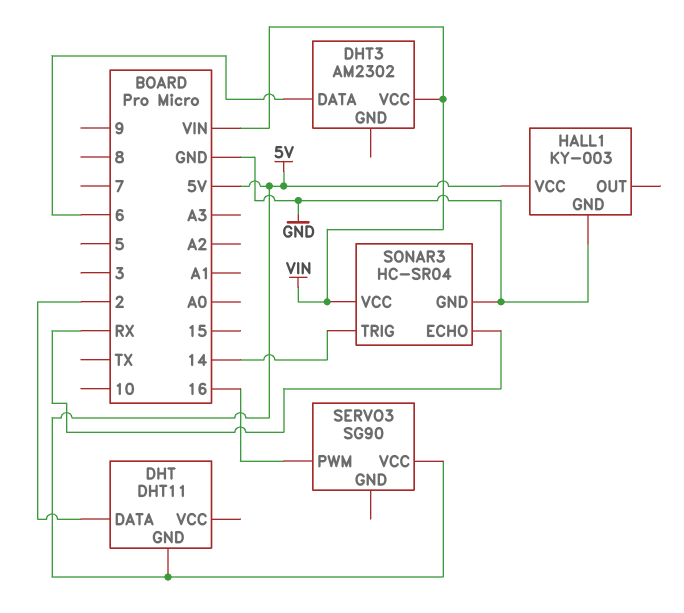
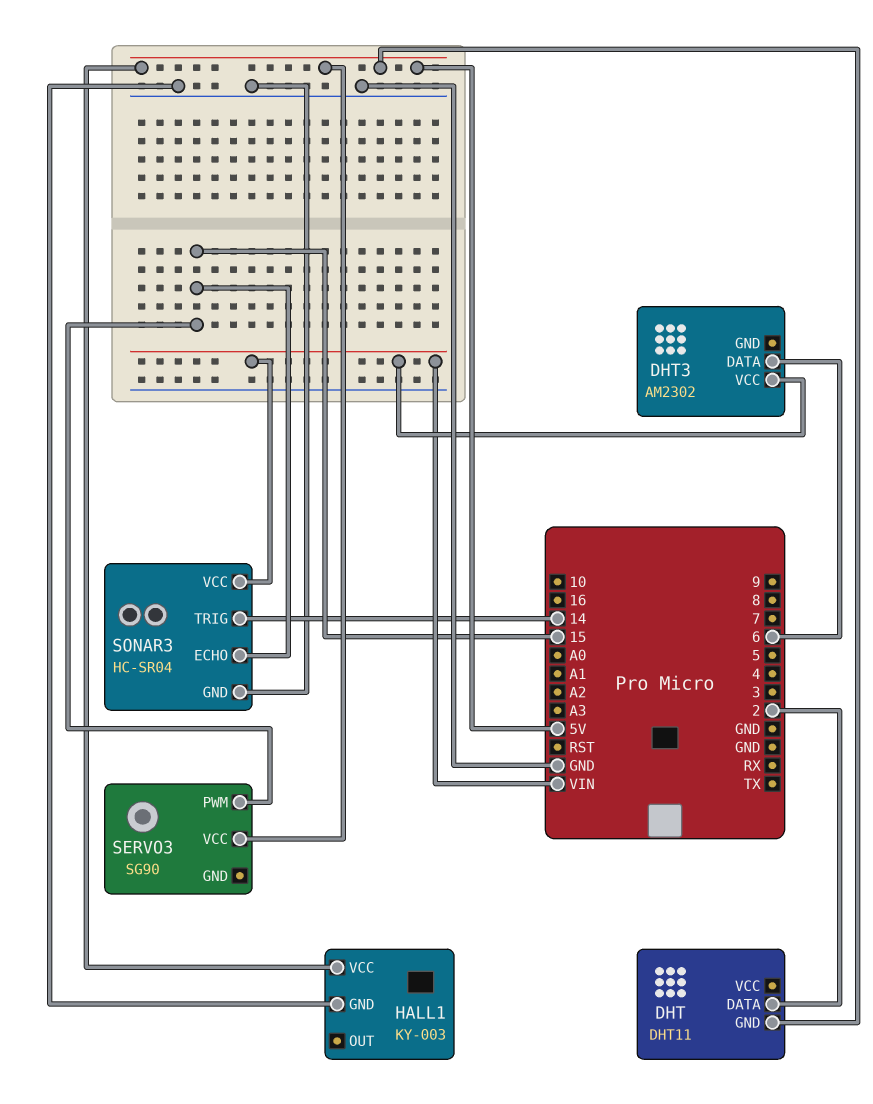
SERVO3 pin PWM: 16 -> 15
SONAR3 pin ECHO: RX -> 15

